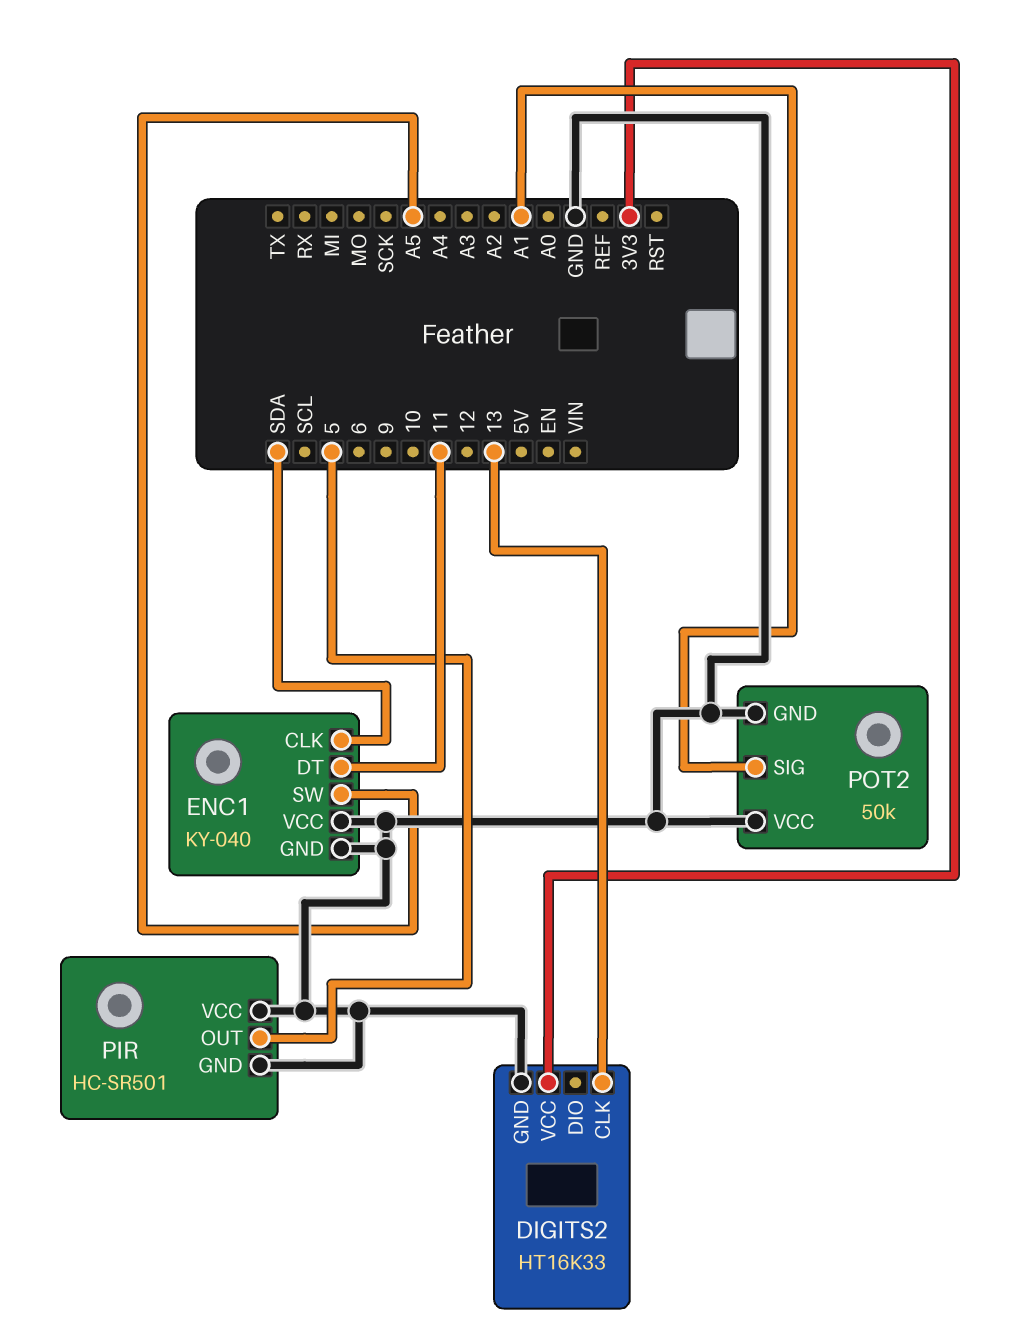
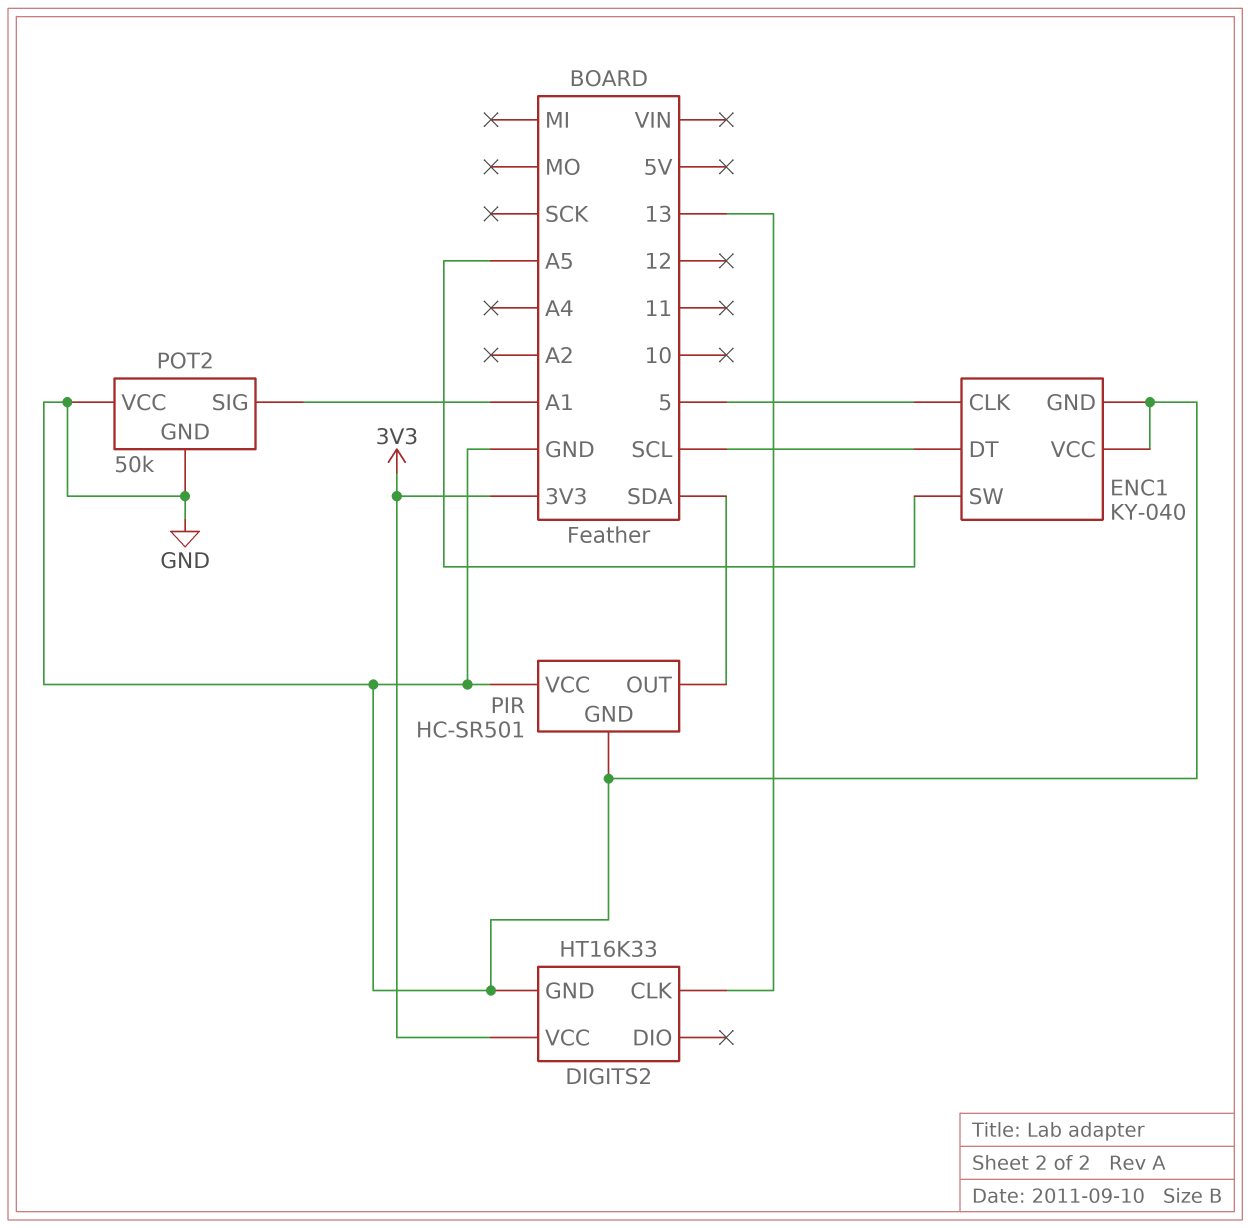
ENC1 pin CLK: SDA -> 5
ENC1 pin DT: 11 -> SCL
PIR pin OUT: 5 -> SDA

